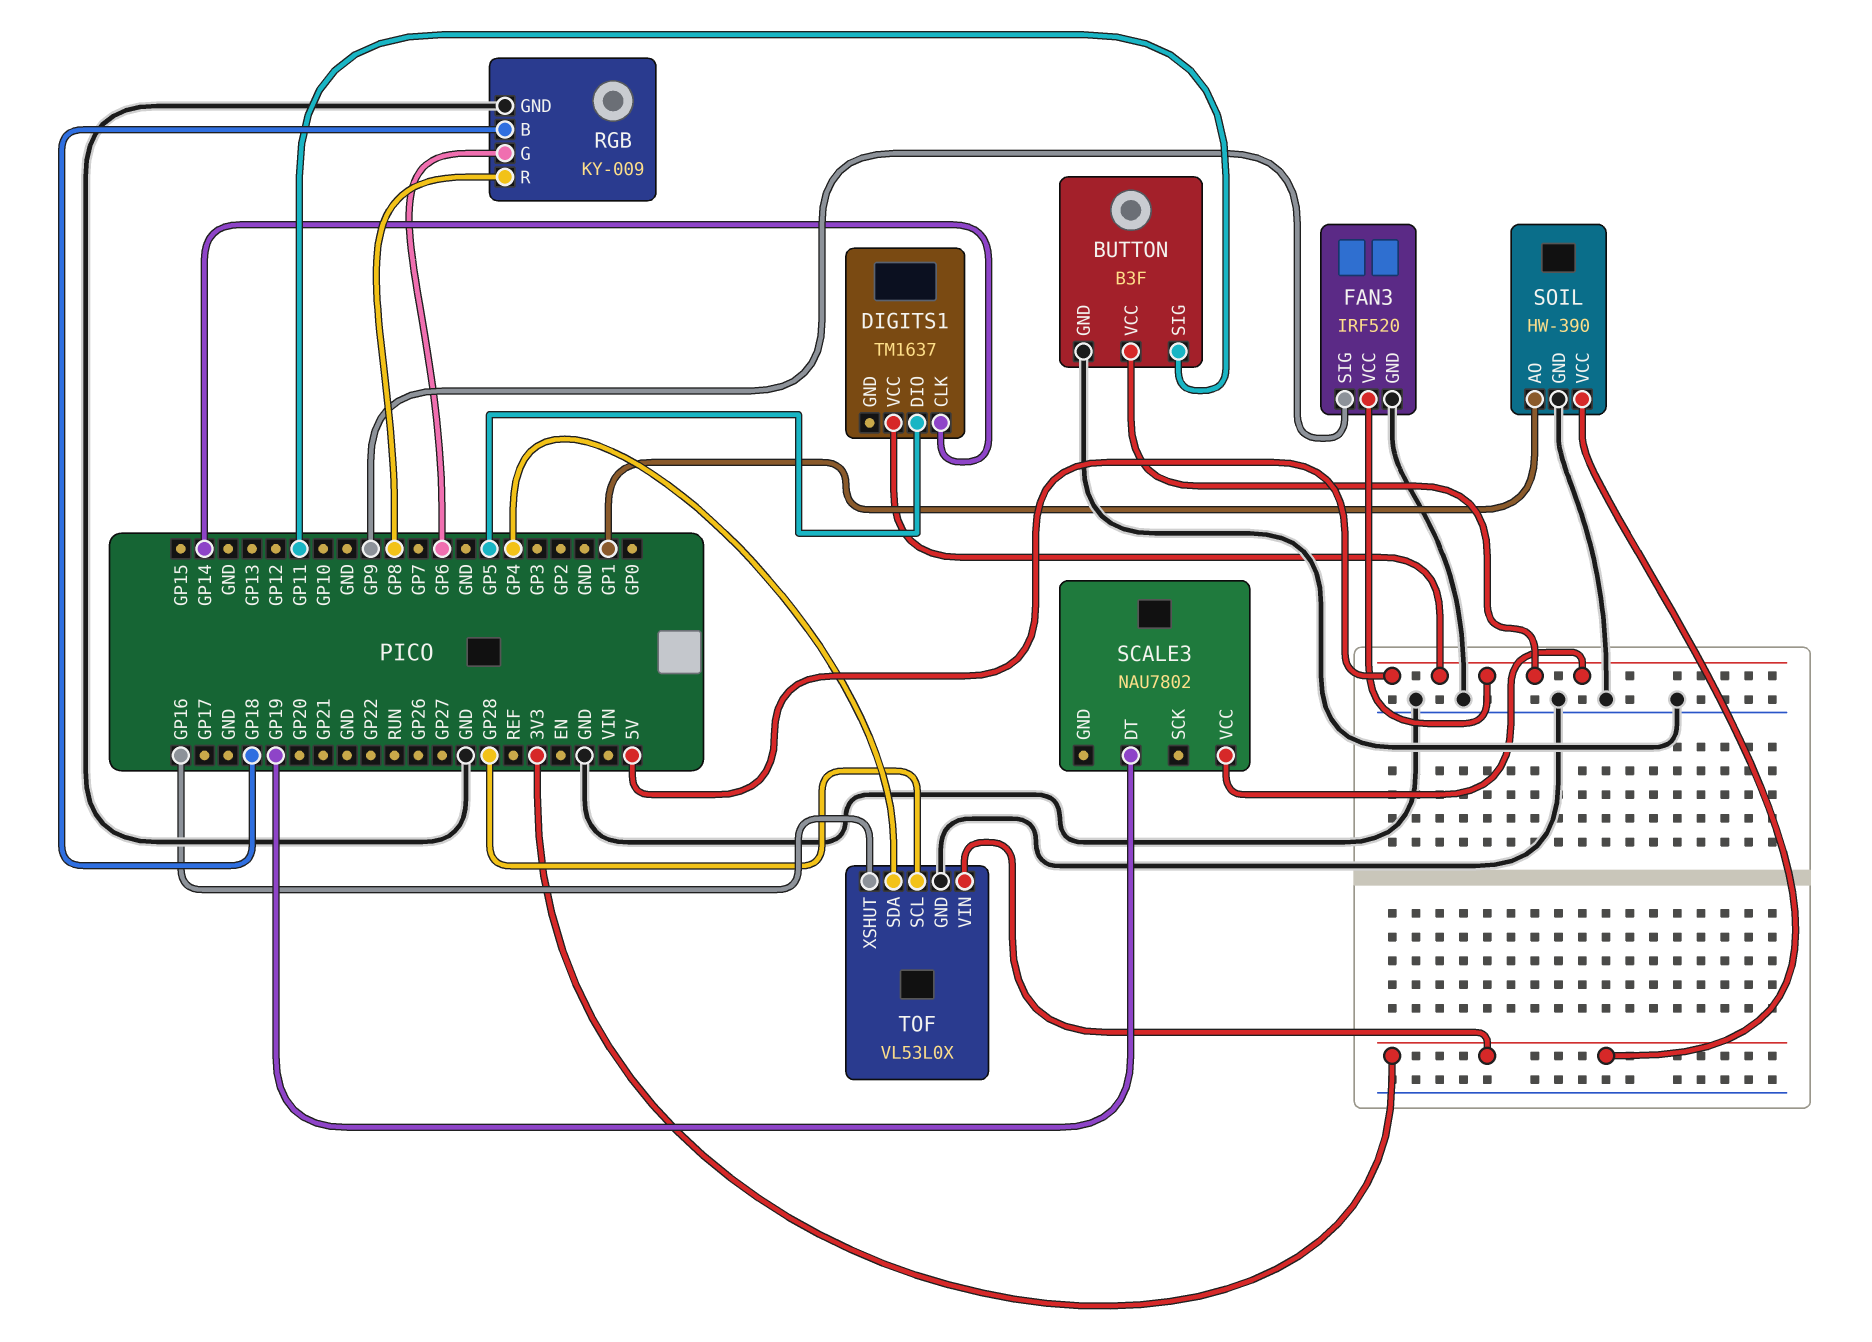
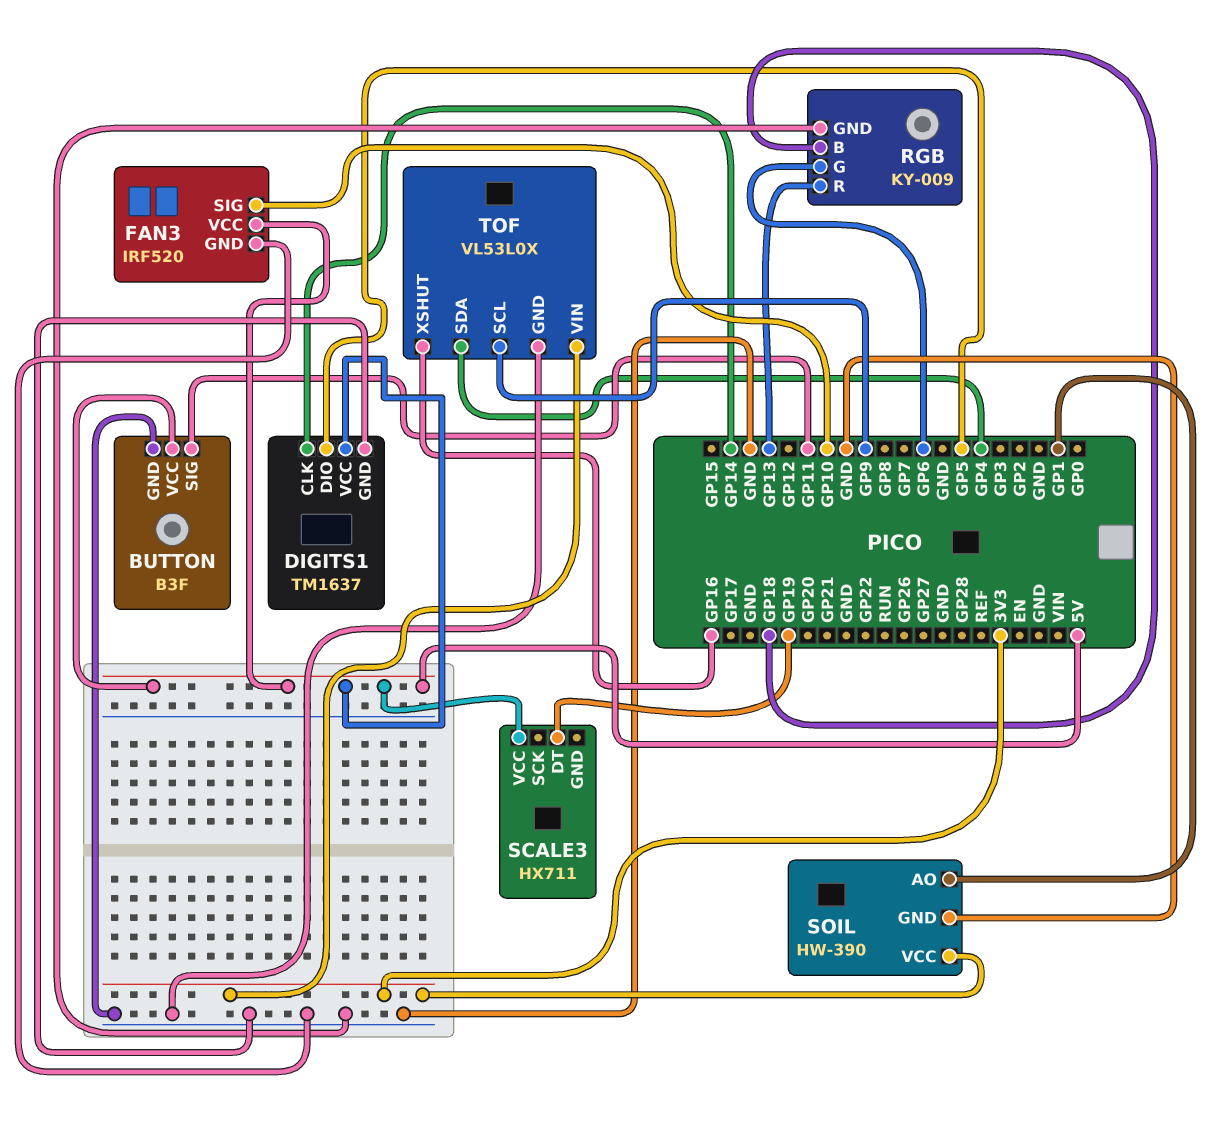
DIGITS1 pin GND: none -> GND
FAN3 pin SIG: GP9 -> GP10
RGB pin R: GP8 -> GP13
SCALE3: NAU7802 -> HX711
TOF pin SCL: GP28 -> GP9

